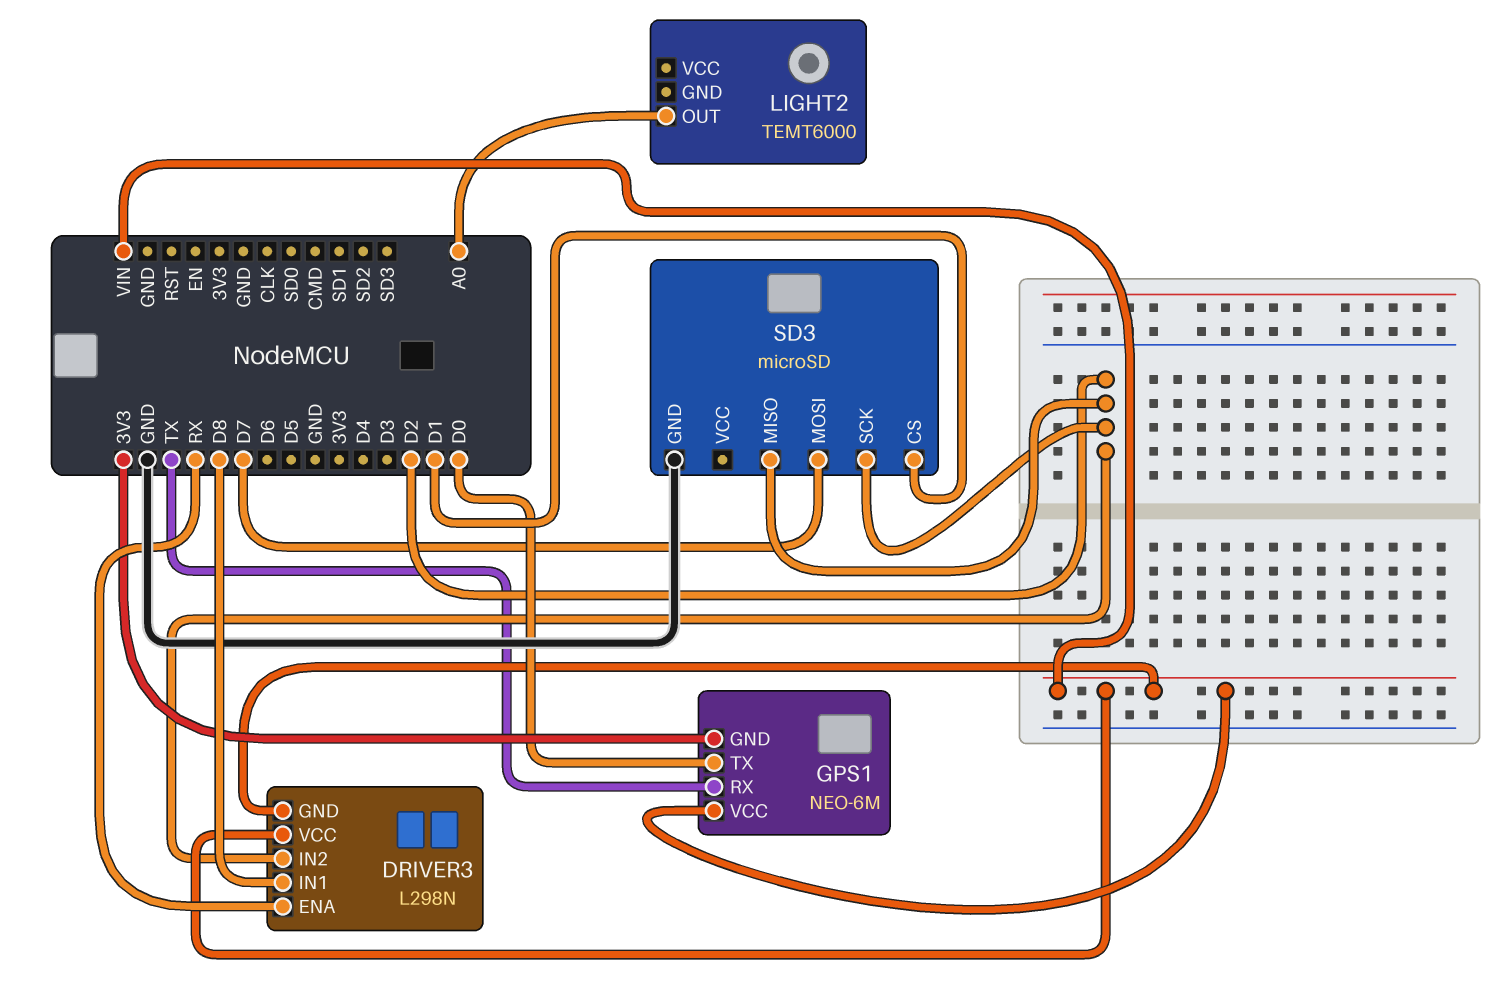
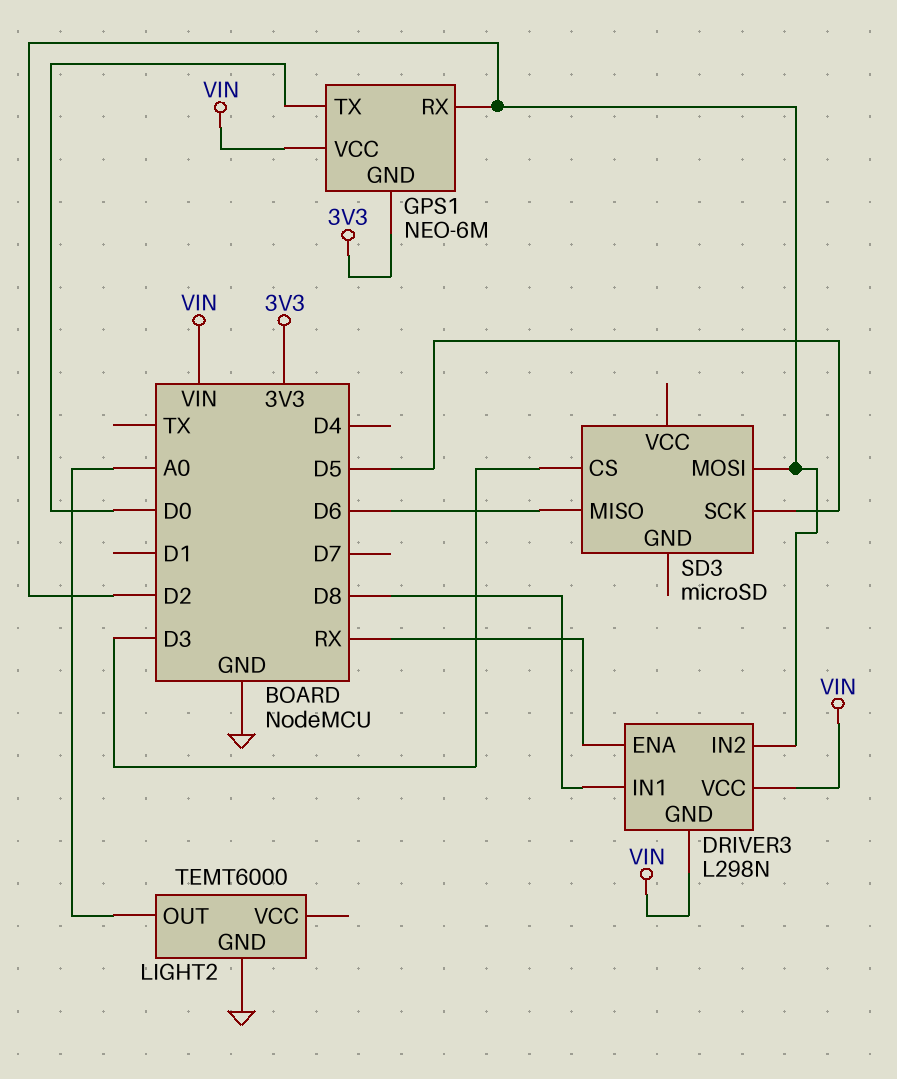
GPS1 pin RX: TX -> D2
LIGHT2 pin GND: none -> GND
SD3 pin CS: D1 -> D3
SD3 pin GND: GND -> none
SD3 pin MISO: D2 -> D6
SD3 pin MOSI: D7 -> D2
SD3 pin SCK: D2 -> D5

